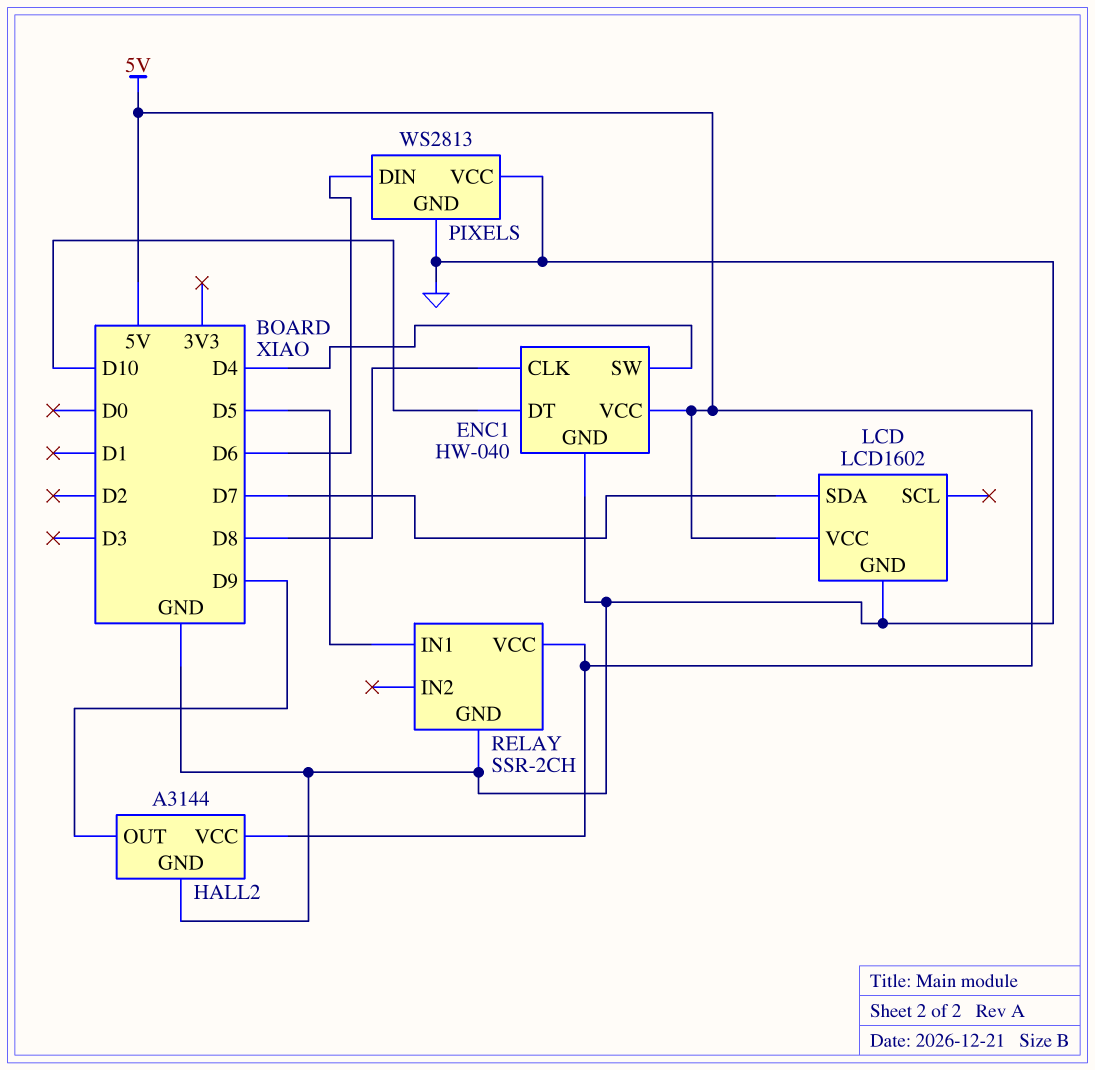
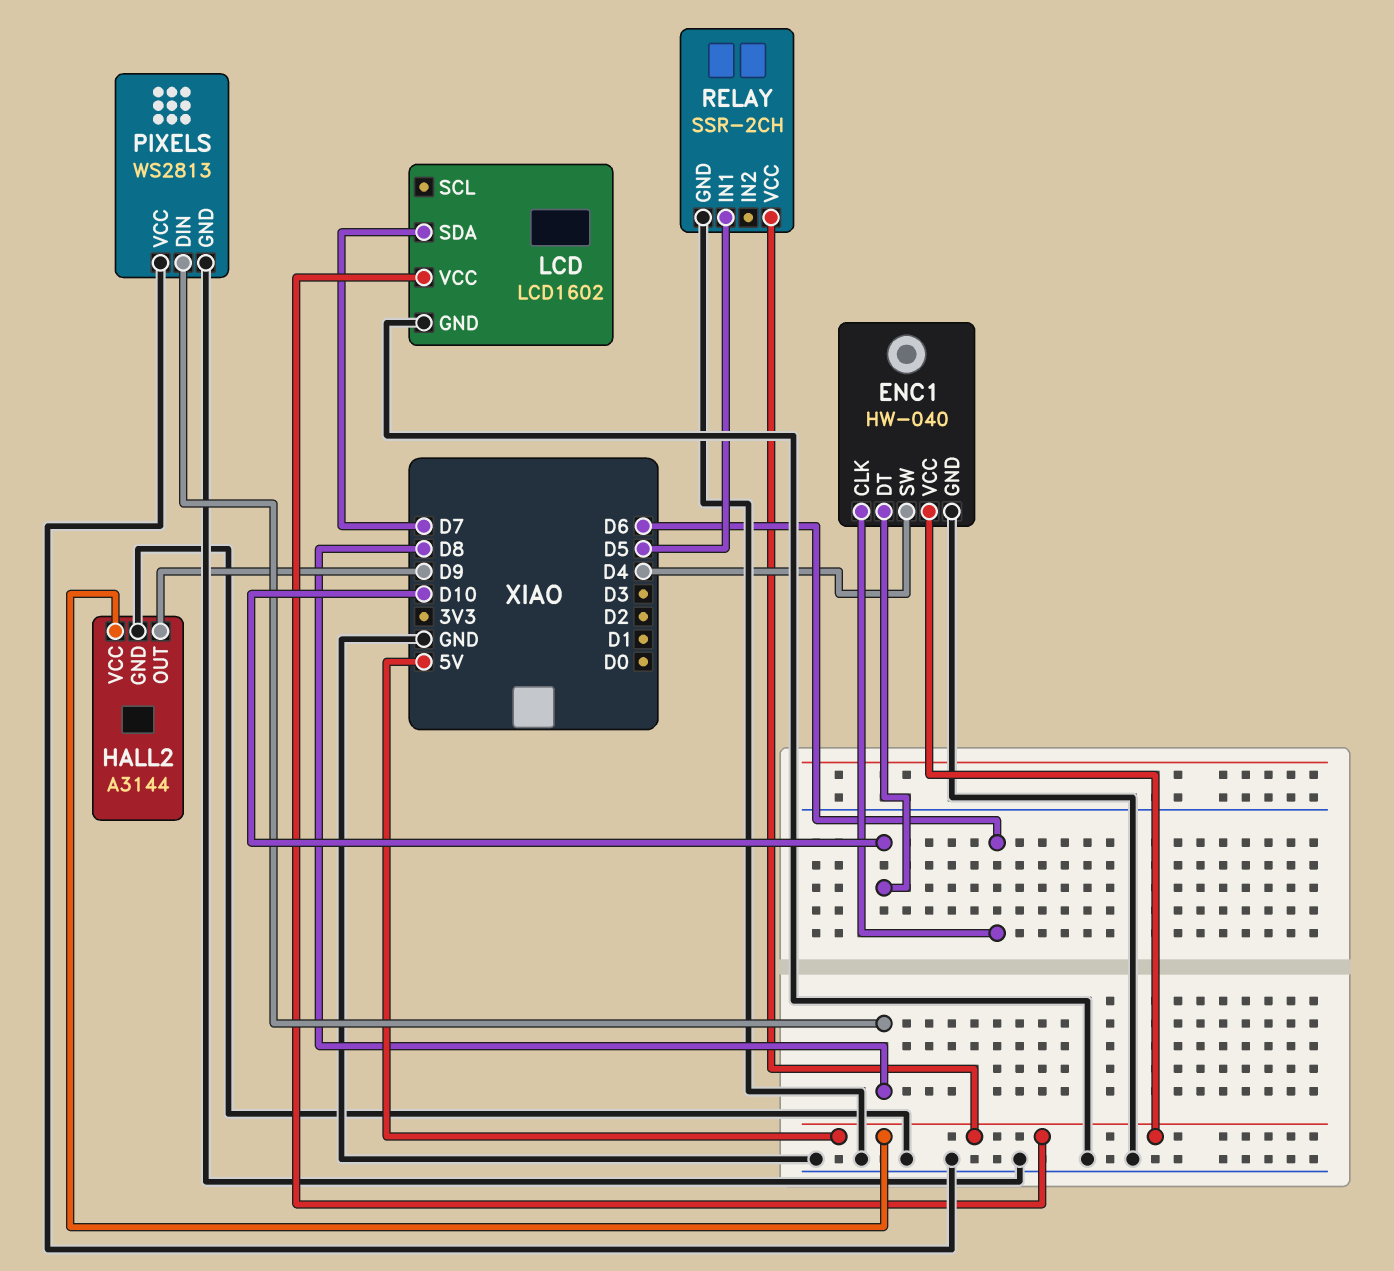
ENC1 pin CLK: D8 -> D6
PIXELS pin DIN: D6 -> D8

